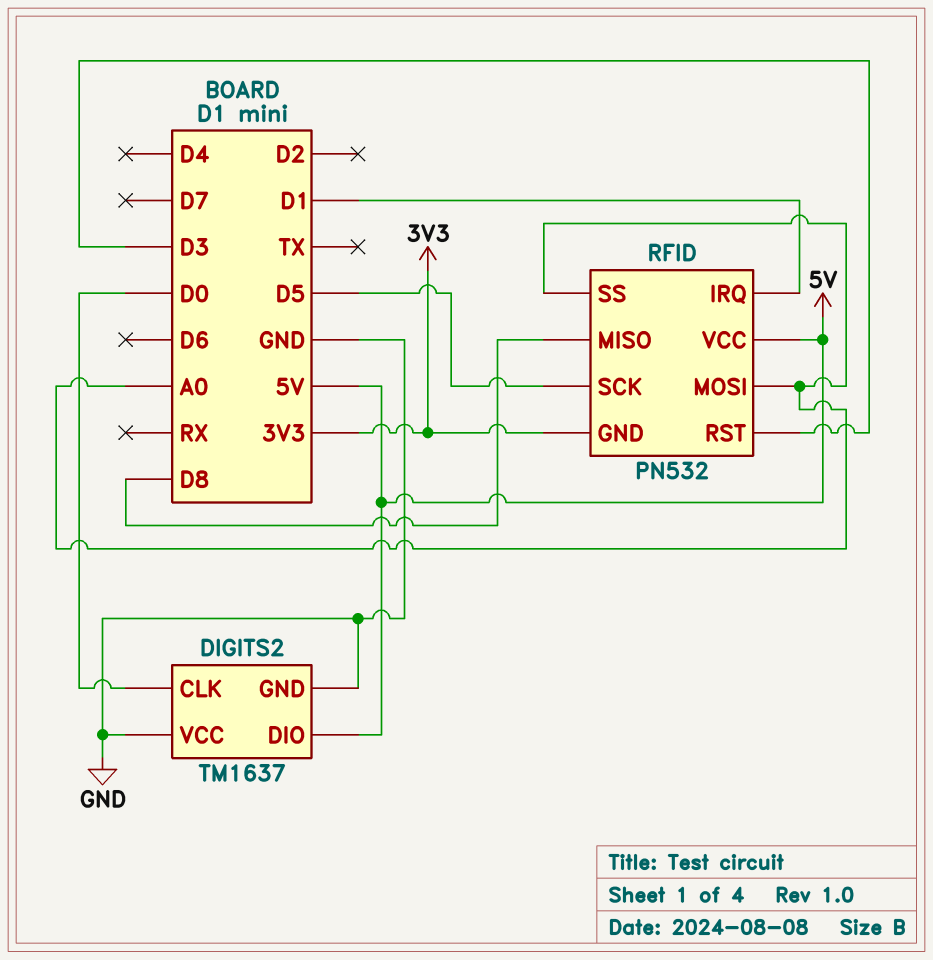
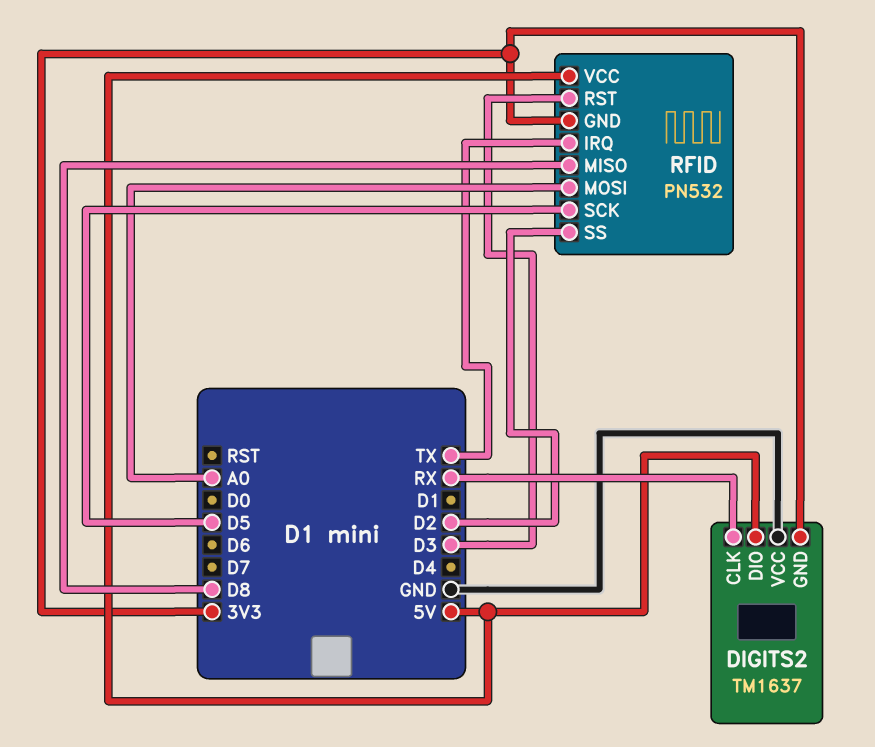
DIGITS2 pin CLK: D0 -> RX
DIGITS2 pin GND: GND -> 3V3
RFID pin IRQ: D1 -> TX
RFID pin SS: A0 -> D2

